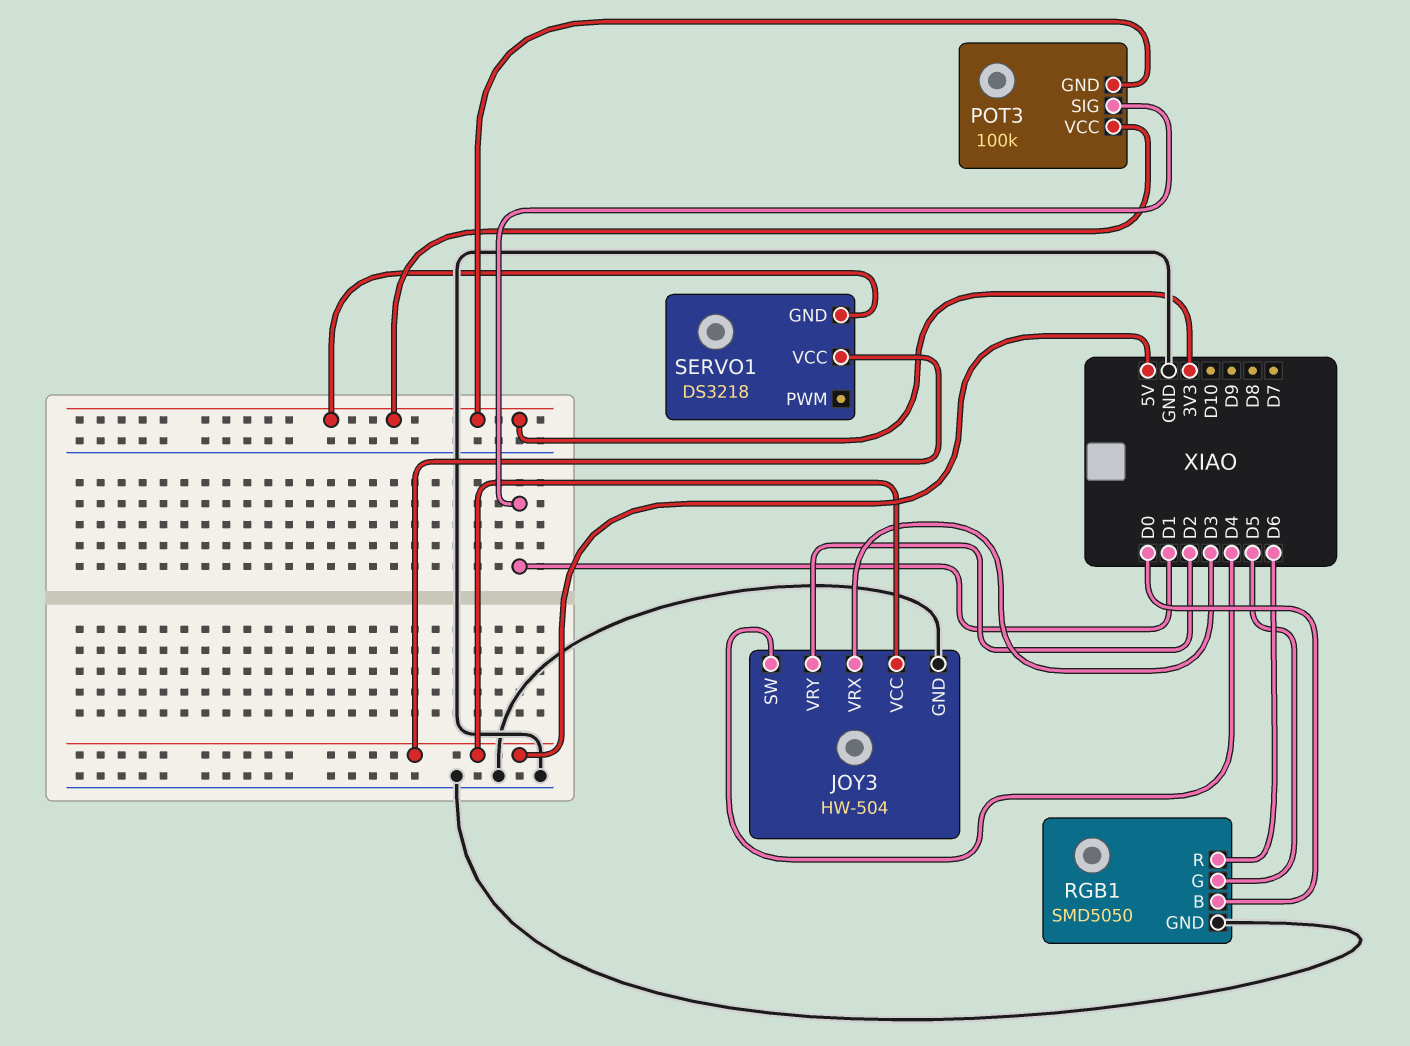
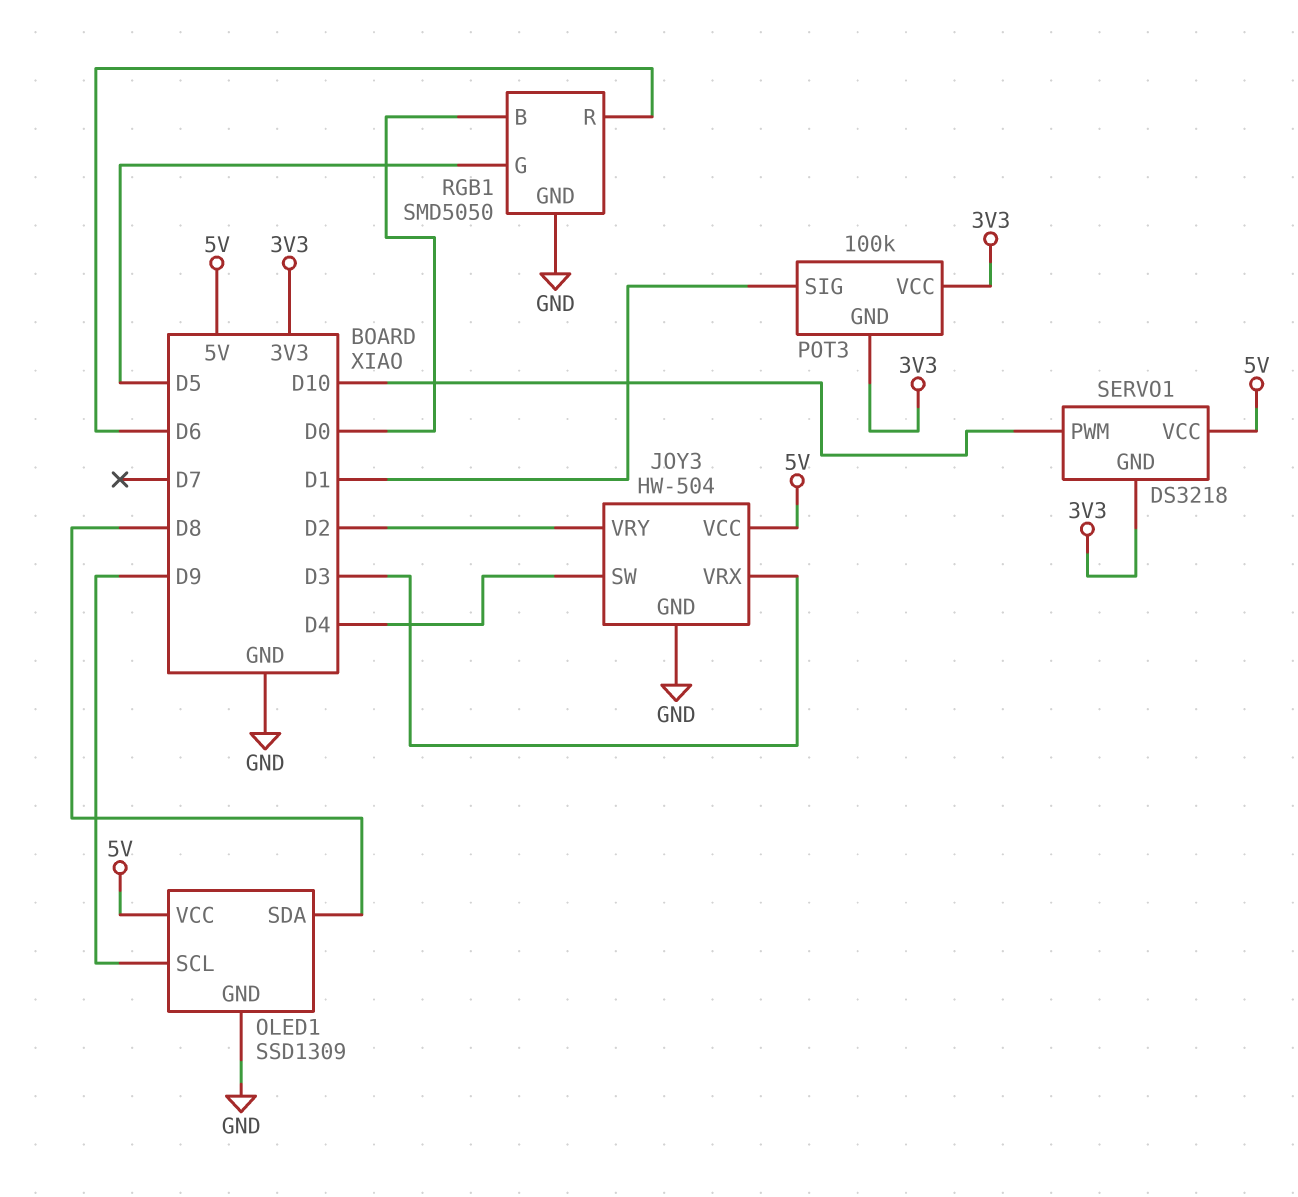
OLED1: none -> SSD1309
OLED1 pin GND: none -> GND
OLED1 pin SCL: none -> D9
OLED1 pin SDA: none -> D8
OLED1 pin VCC: none -> 5V
SERVO1 pin PWM: none -> D10

